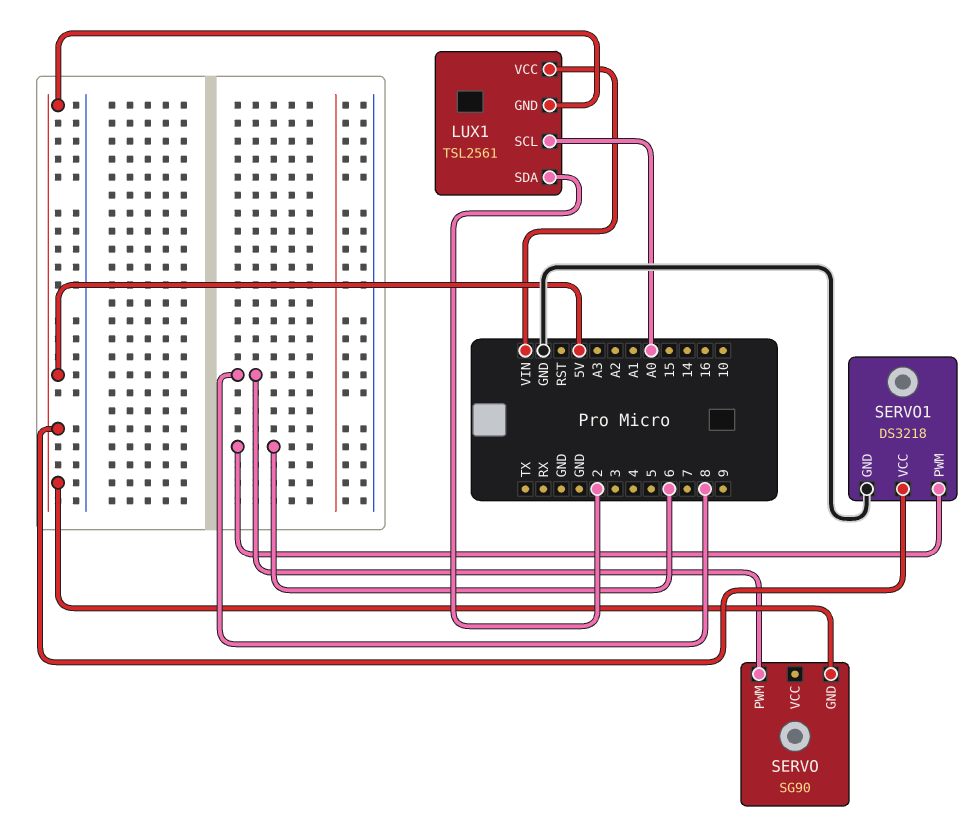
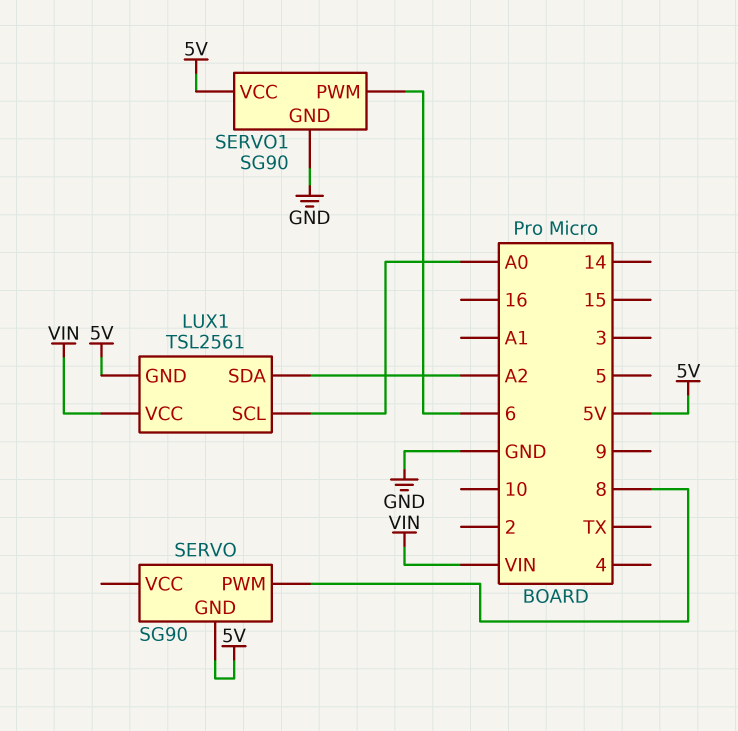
LUX1 pin SDA: 2 -> A2
SERVO1: DS3218 -> SG90

